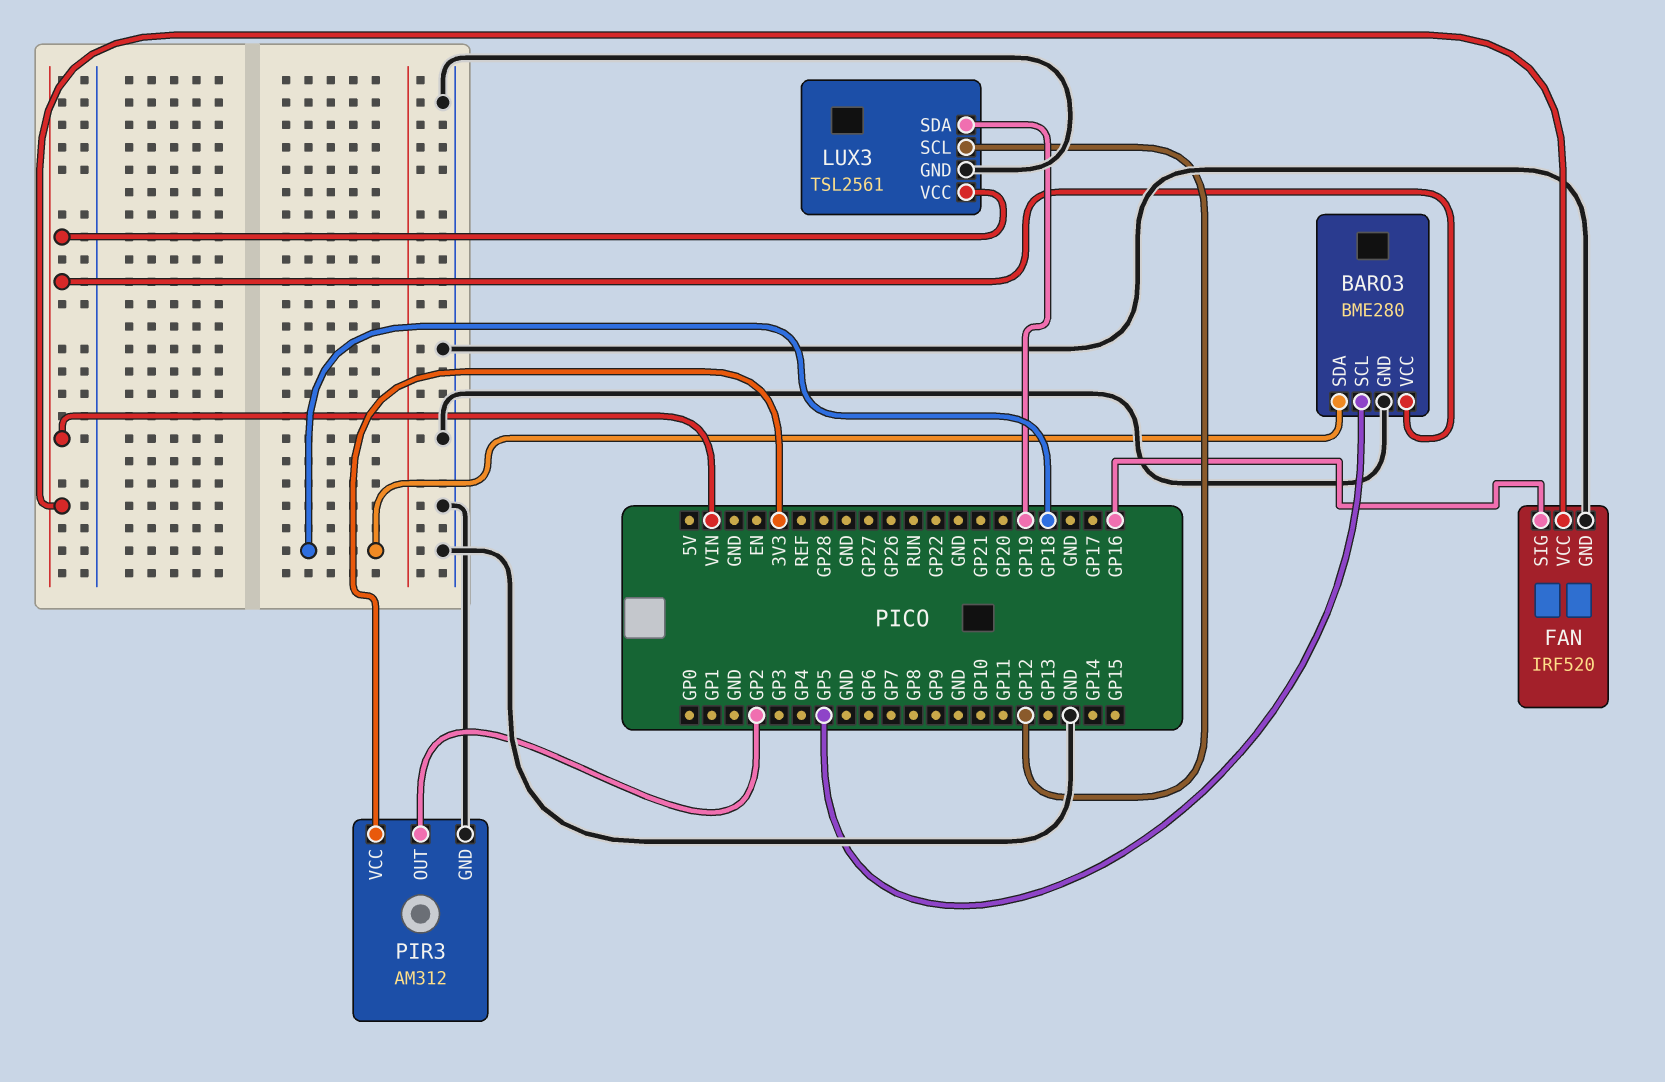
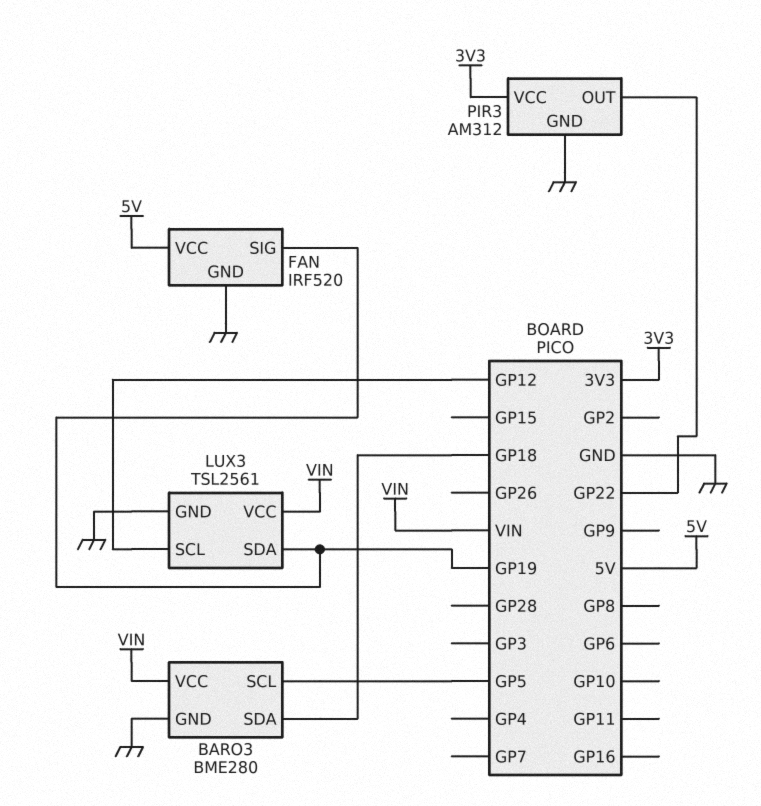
FAN pin SIG: GP16 -> GP19
FAN pin VCC: VIN -> 5V
PIR3 pin OUT: GP2 -> GP22

